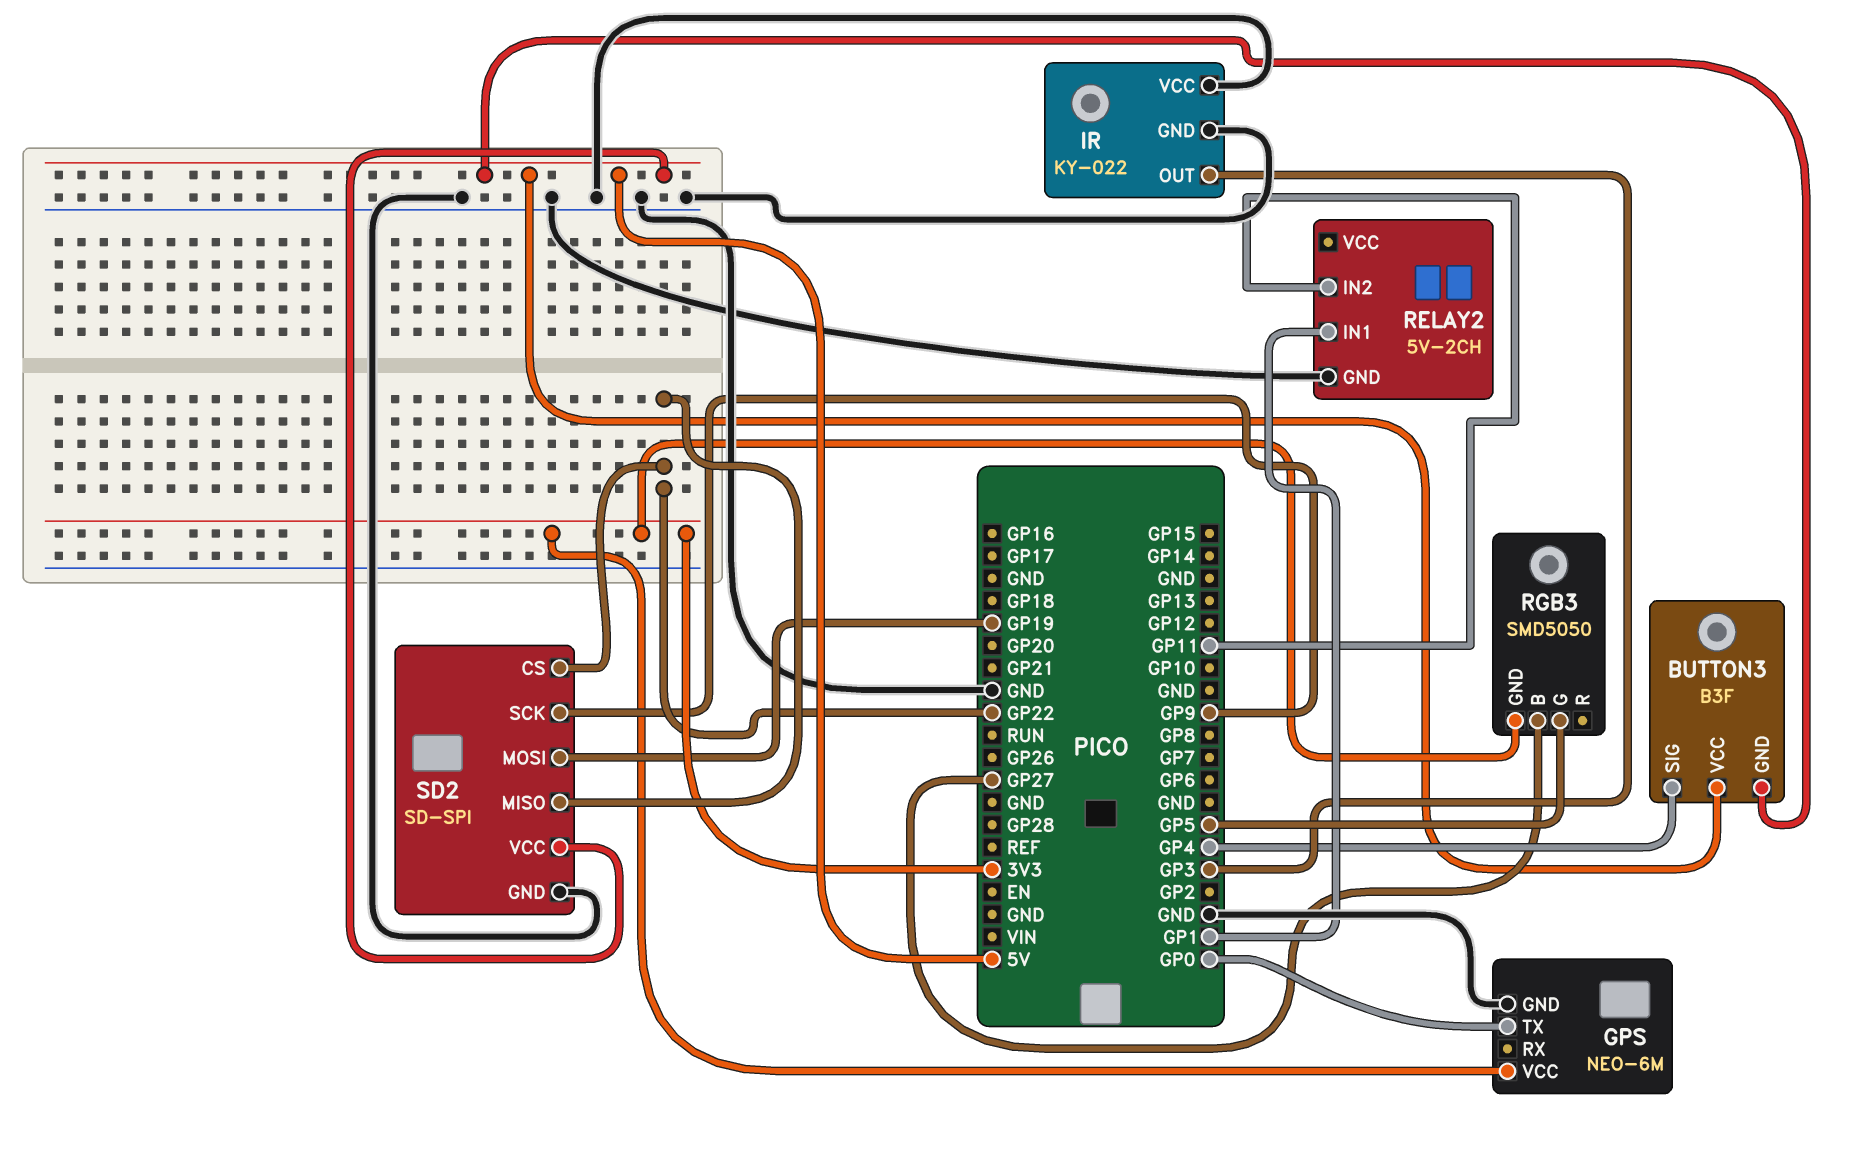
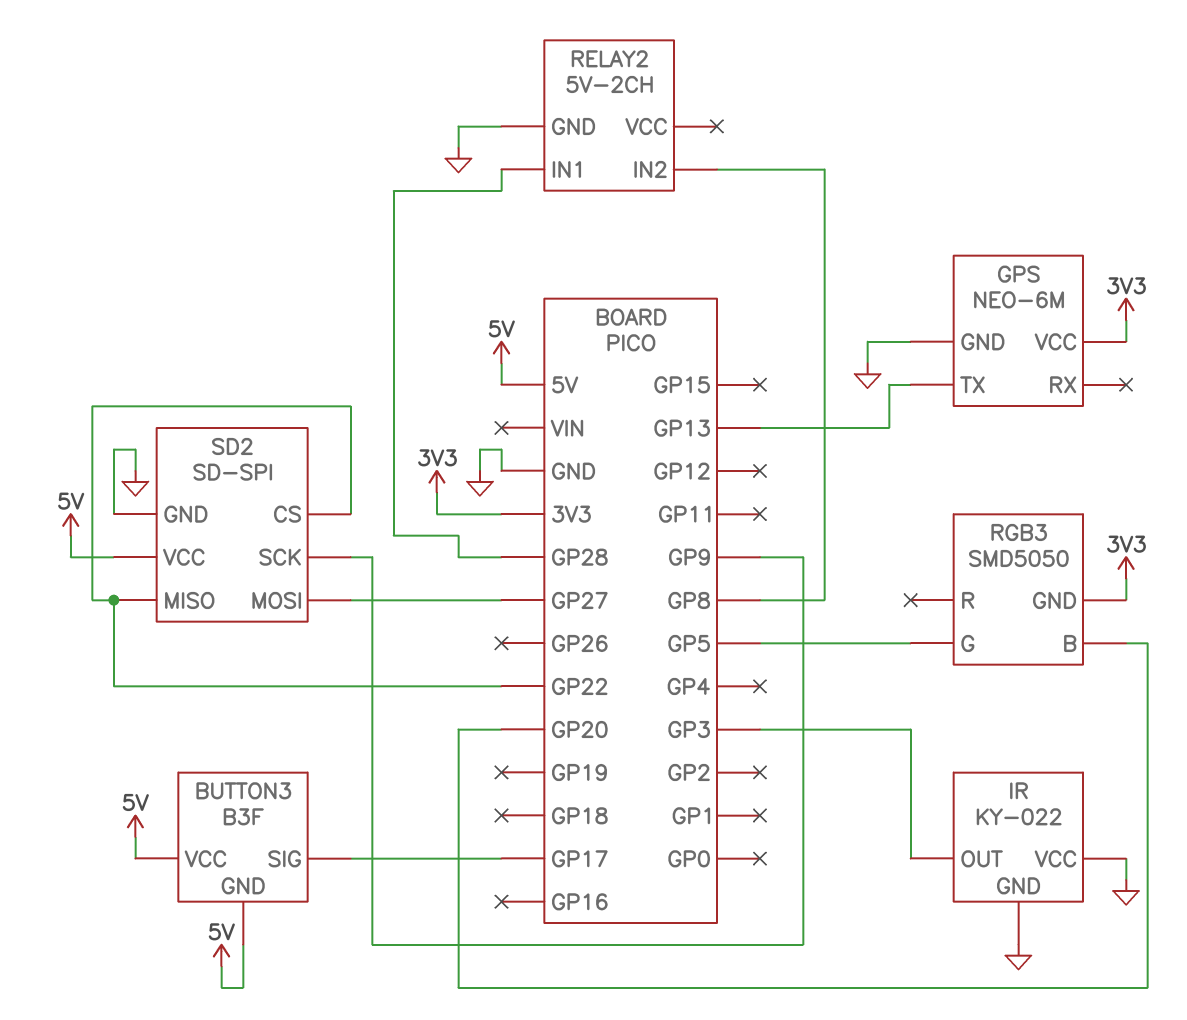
BUTTON3 pin SIG: GP4 -> GP17
GPS pin TX: GP0 -> GP13
RELAY2 pin IN1: GP1 -> GP28
RELAY2 pin IN2: GP11 -> GP8
RGB3 pin B: GP27 -> GP20
SD2 pin MOSI: GP19 -> GP27

